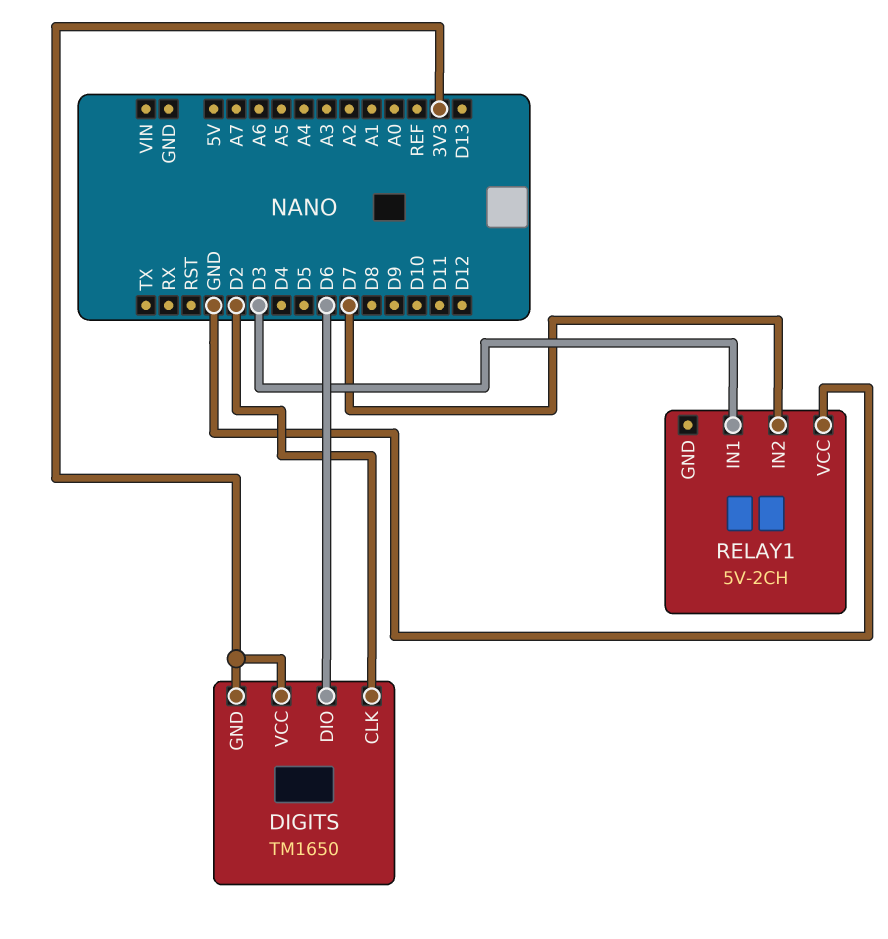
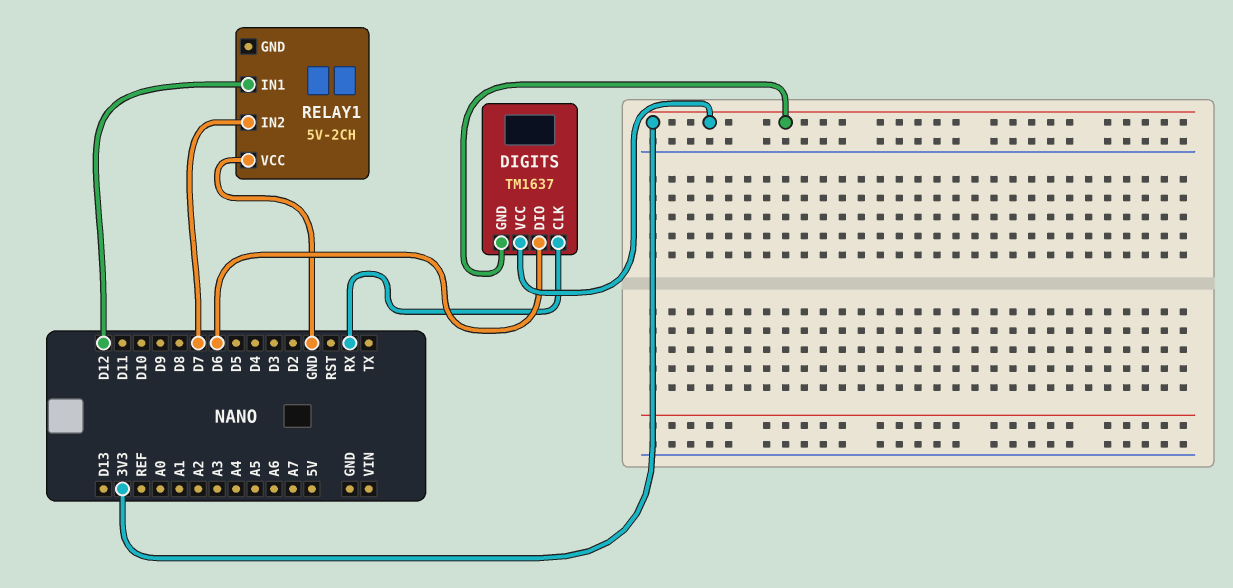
DIGITS: TM1650 -> TM1637
DIGITS pin CLK: D2 -> RX
RELAY1 pin IN1: D3 -> D12

